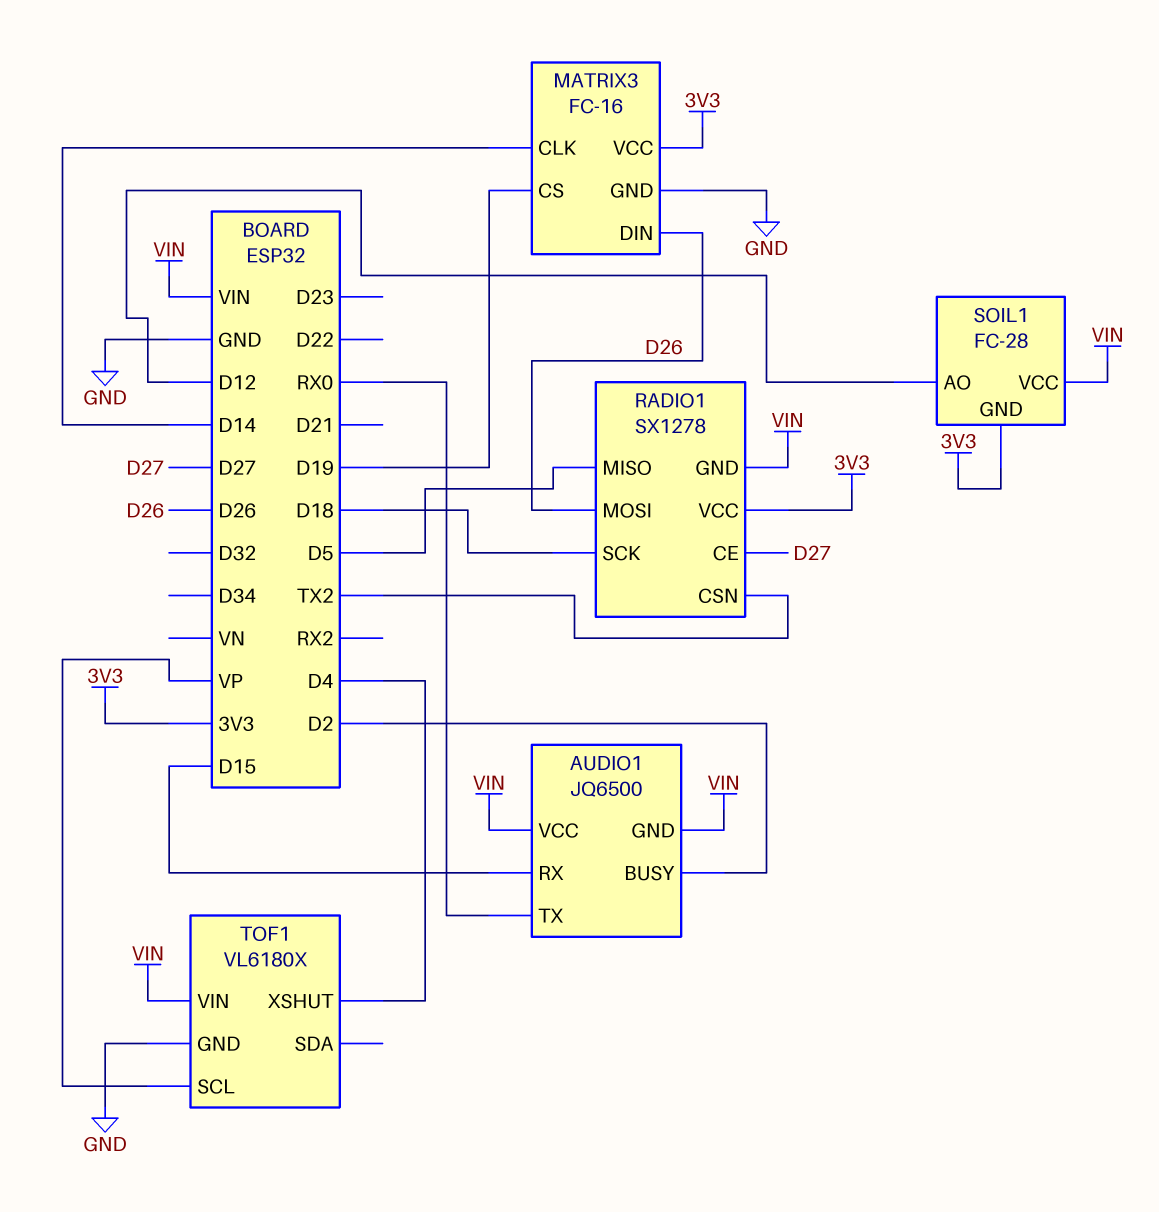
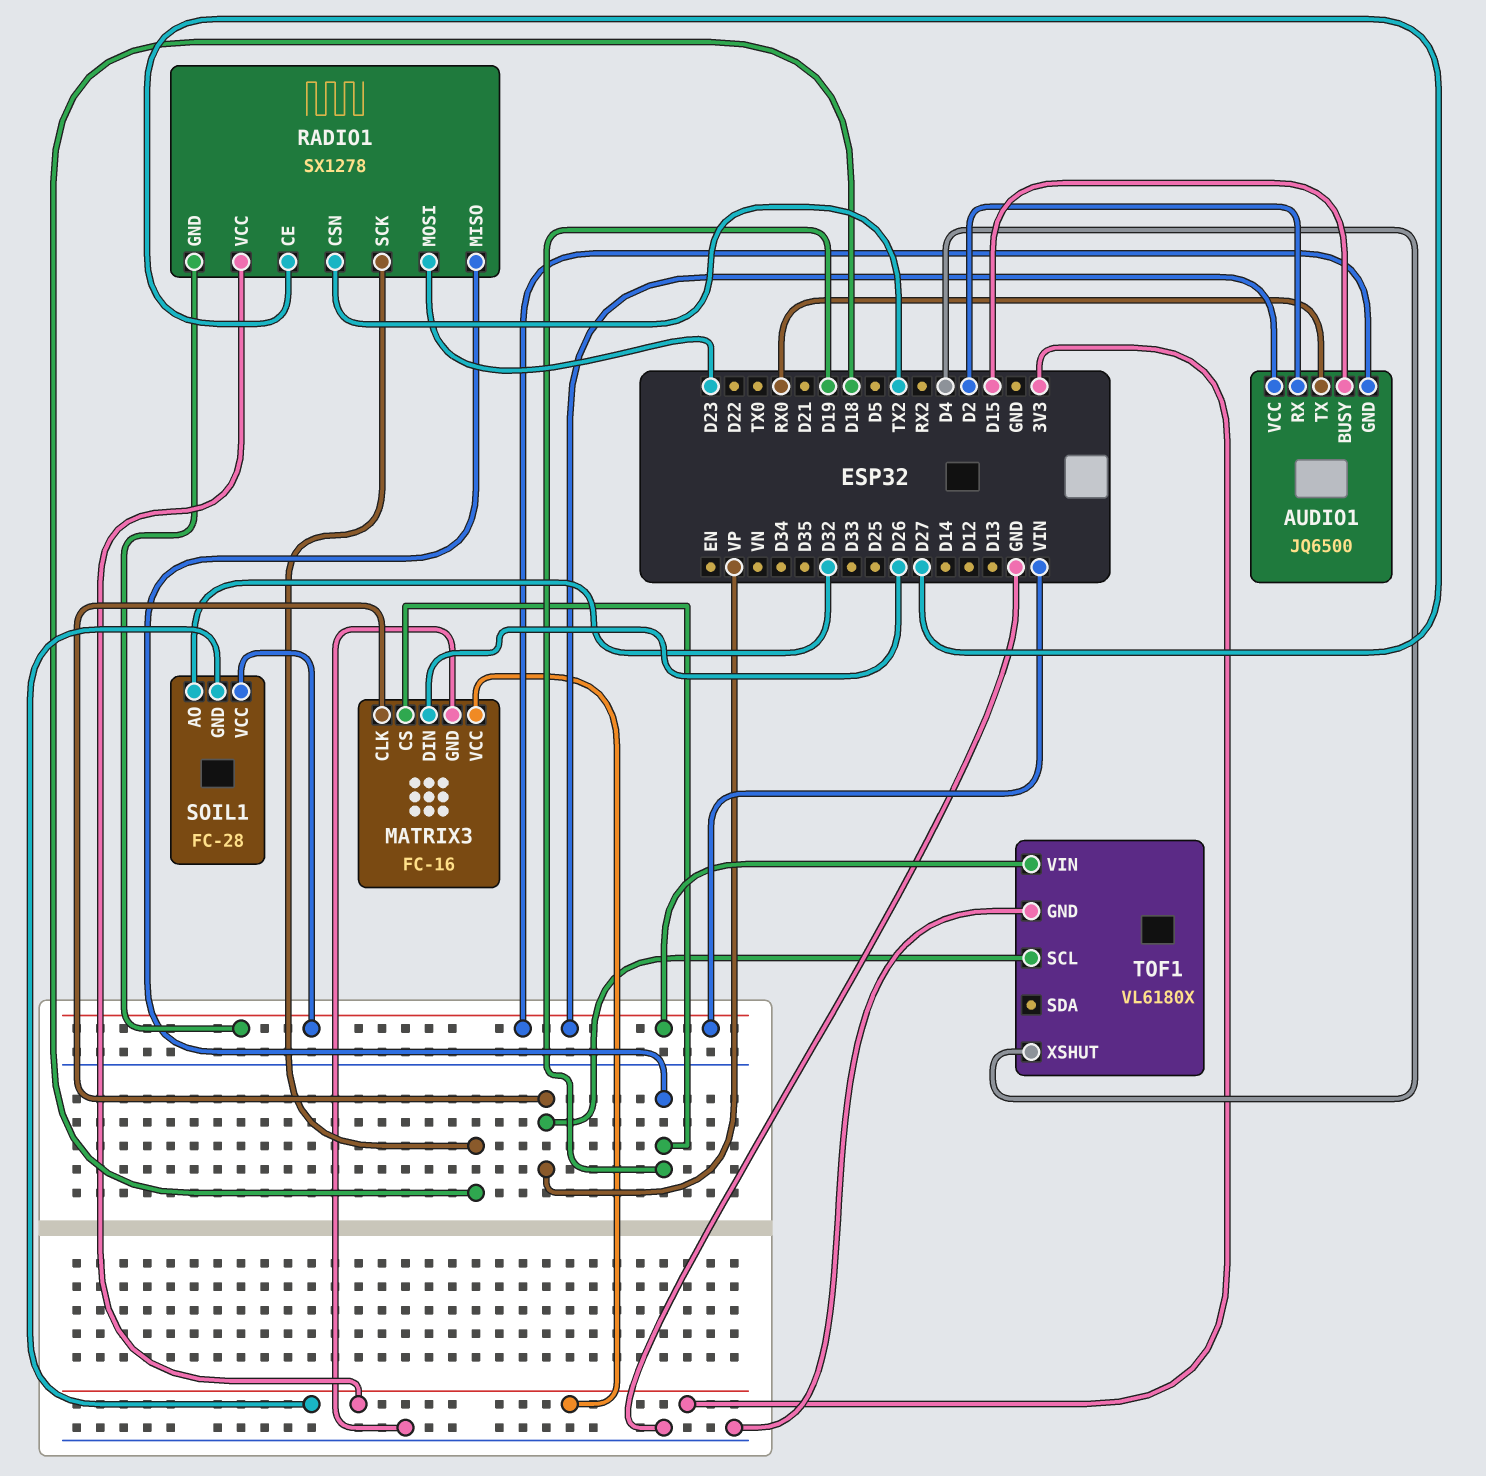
AUDIO1 pin BUSY: D2 -> D15
AUDIO1 pin RX: D15 -> D2
MATRIX3 pin CLK: D14 -> VP
RADIO1 pin MISO: D5 -> D19
RADIO1 pin MOSI: D26 -> D23
SOIL1 pin AO: D12 -> D32

